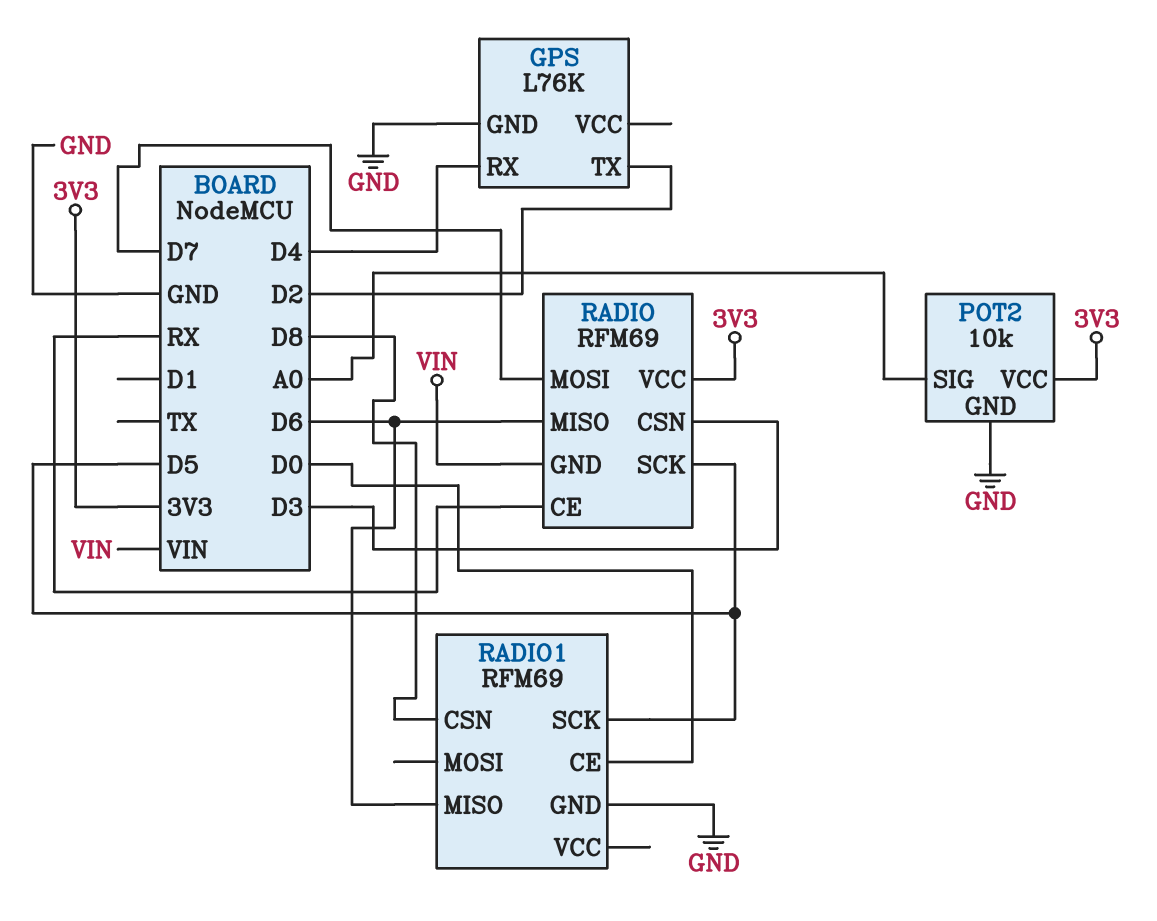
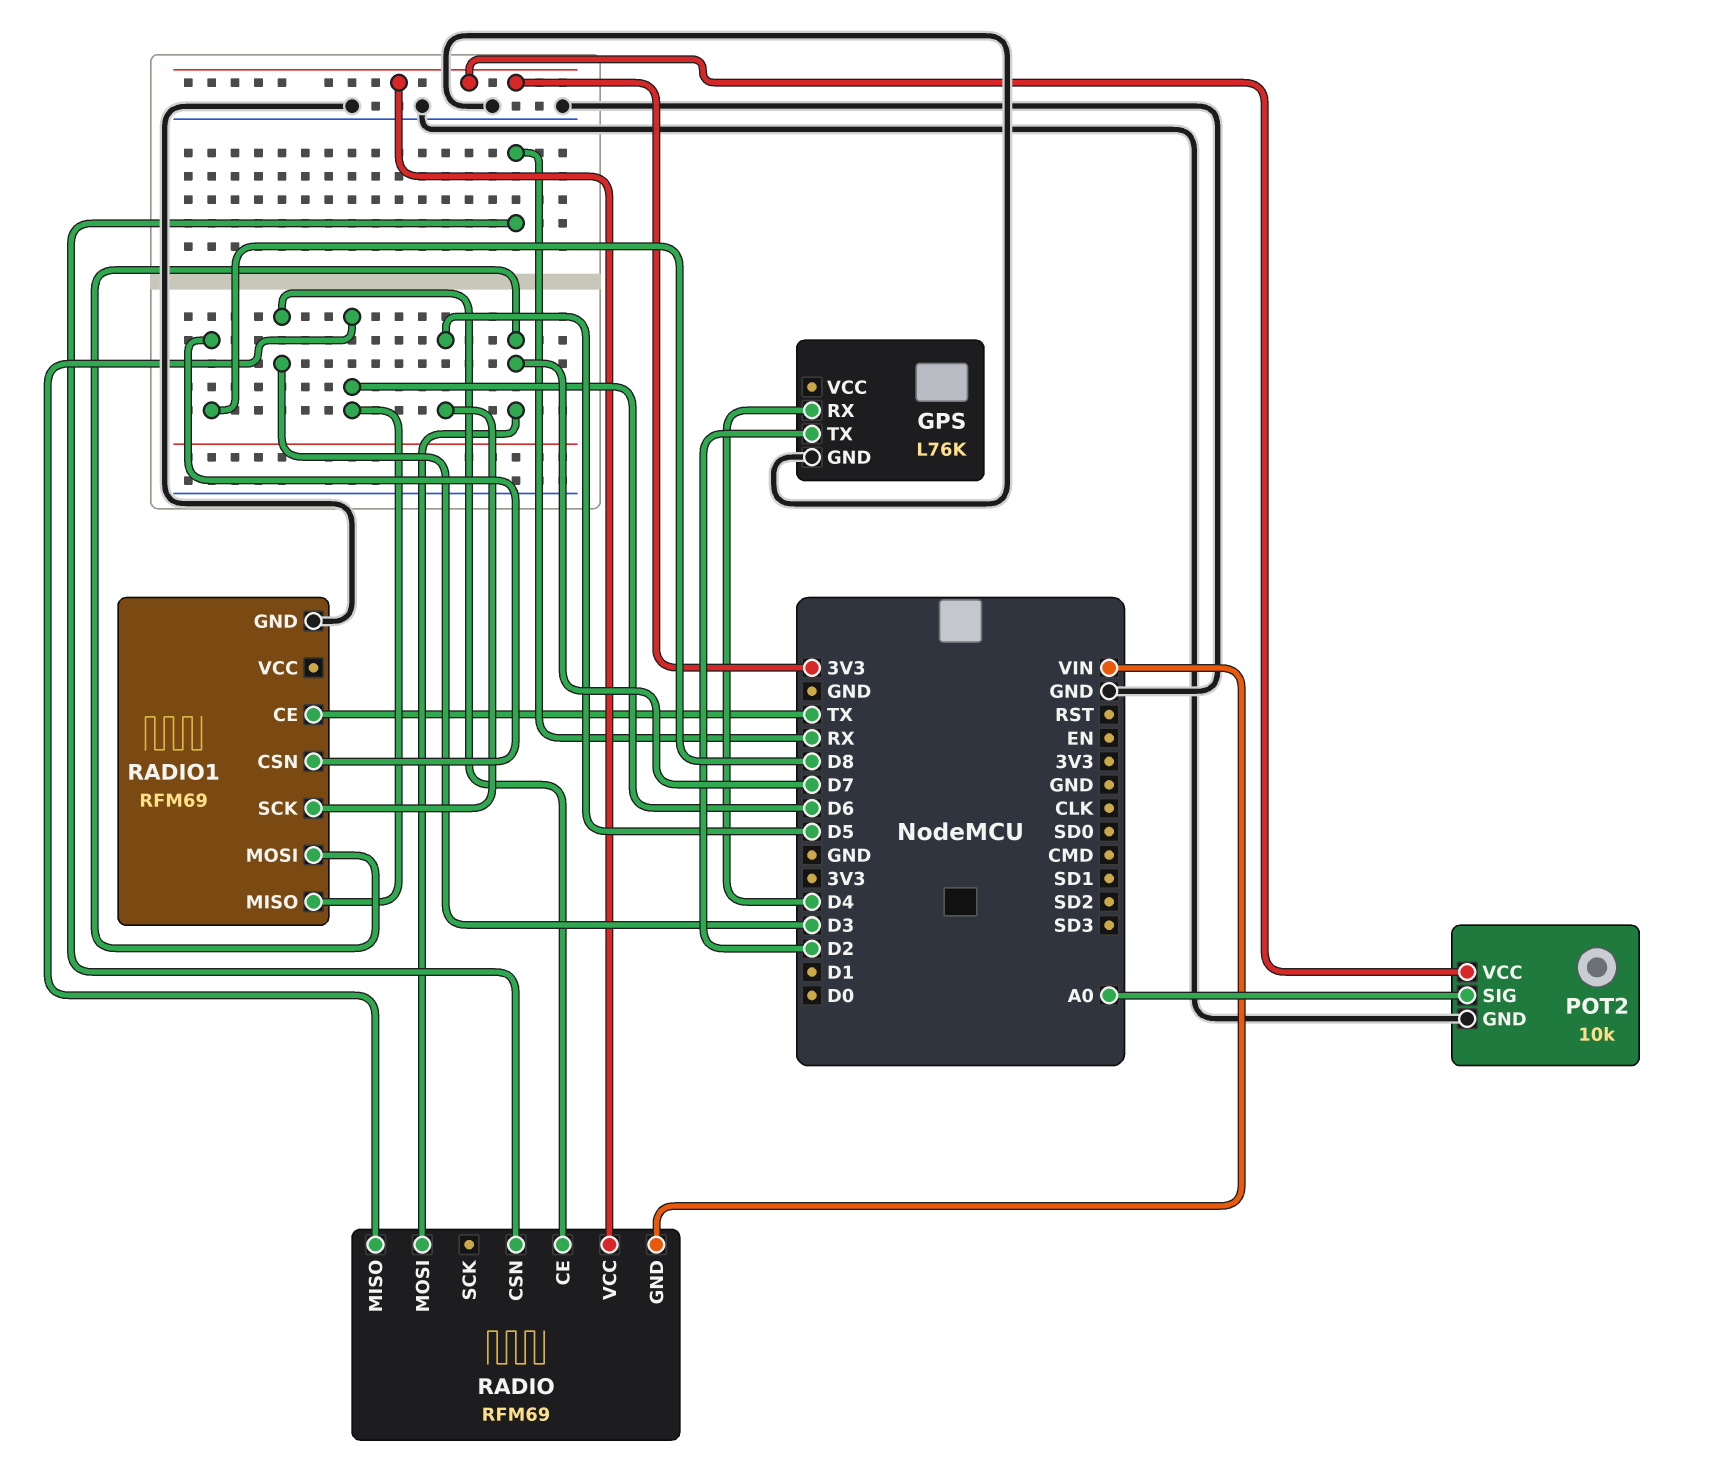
RADIO pin CE: RX -> D3
RADIO pin CSN: D3 -> RX
RADIO pin SCK: D5 -> none
RADIO1 pin CE: D0 -> TX
RADIO1 pin MOSI: none -> D7

